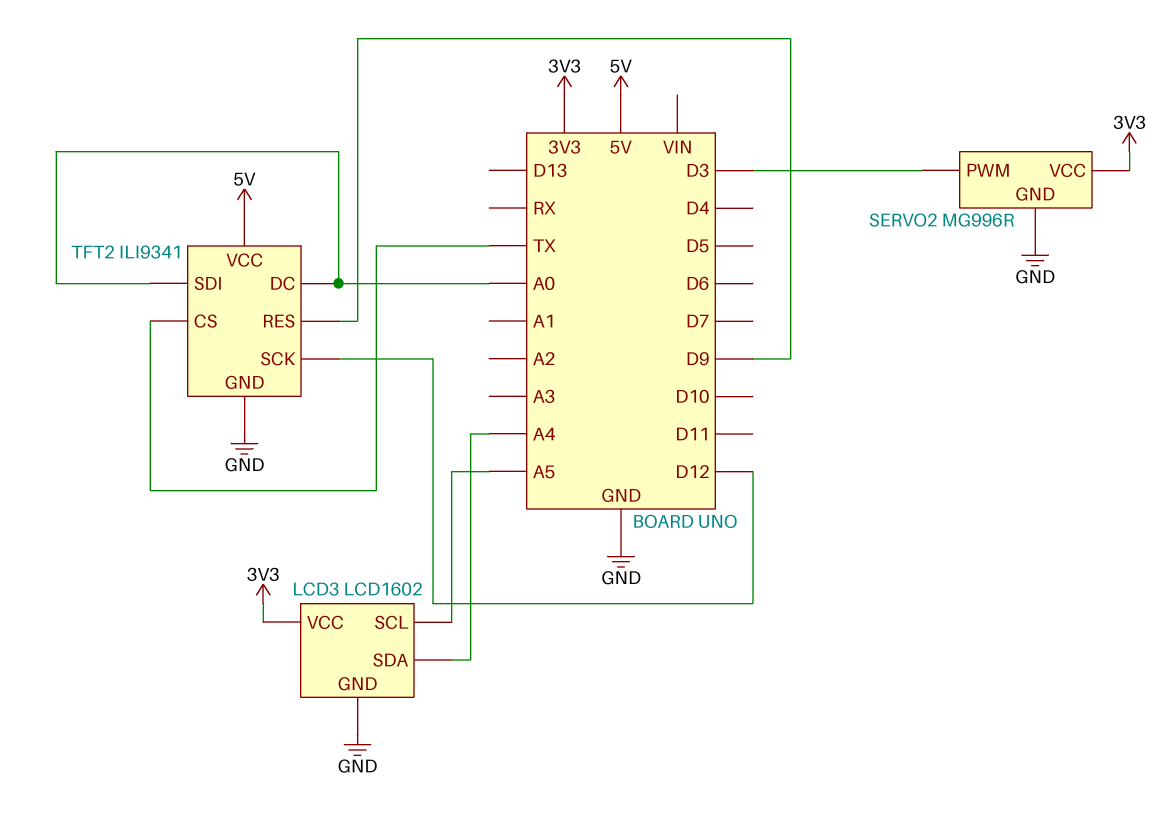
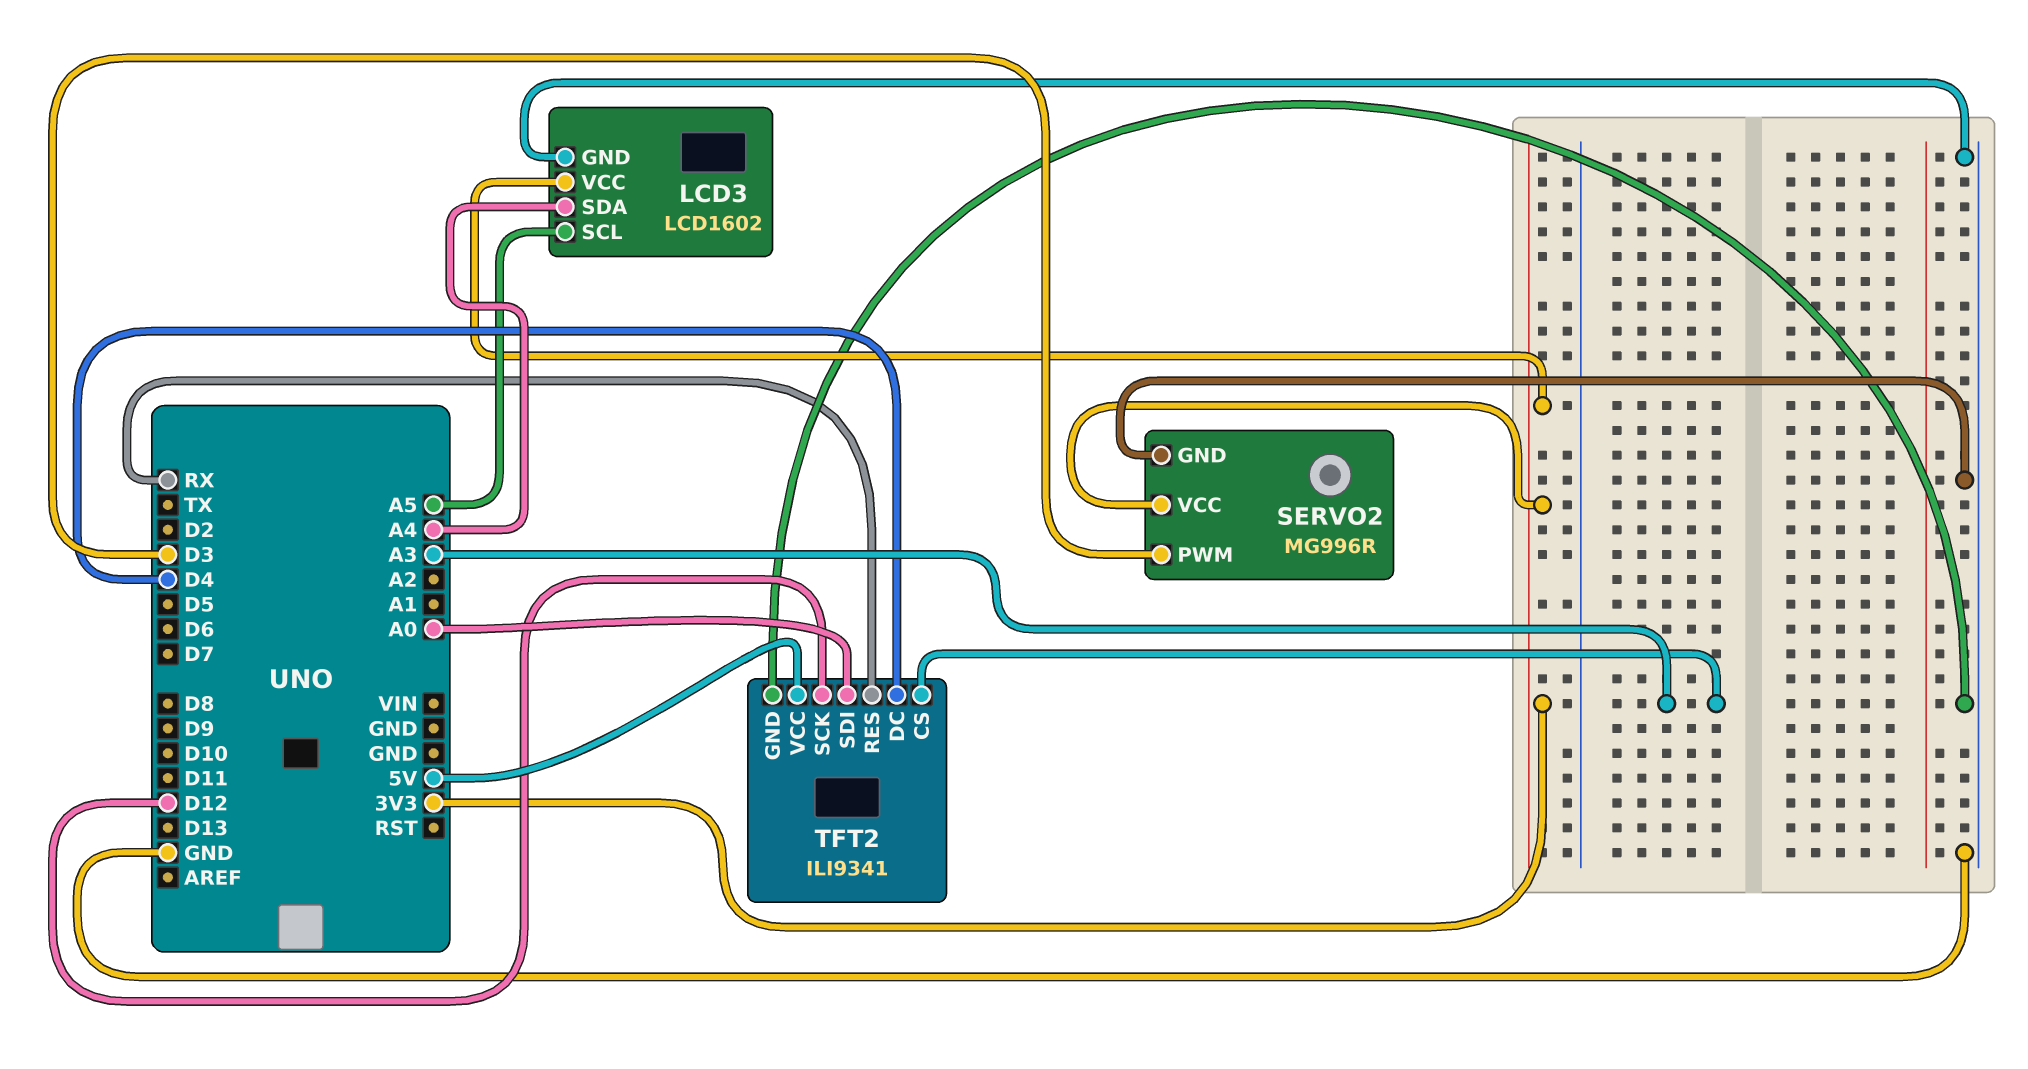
TFT2 pin CS: TX -> A3
TFT2 pin DC: A0 -> D4
TFT2 pin RES: D9 -> RX

